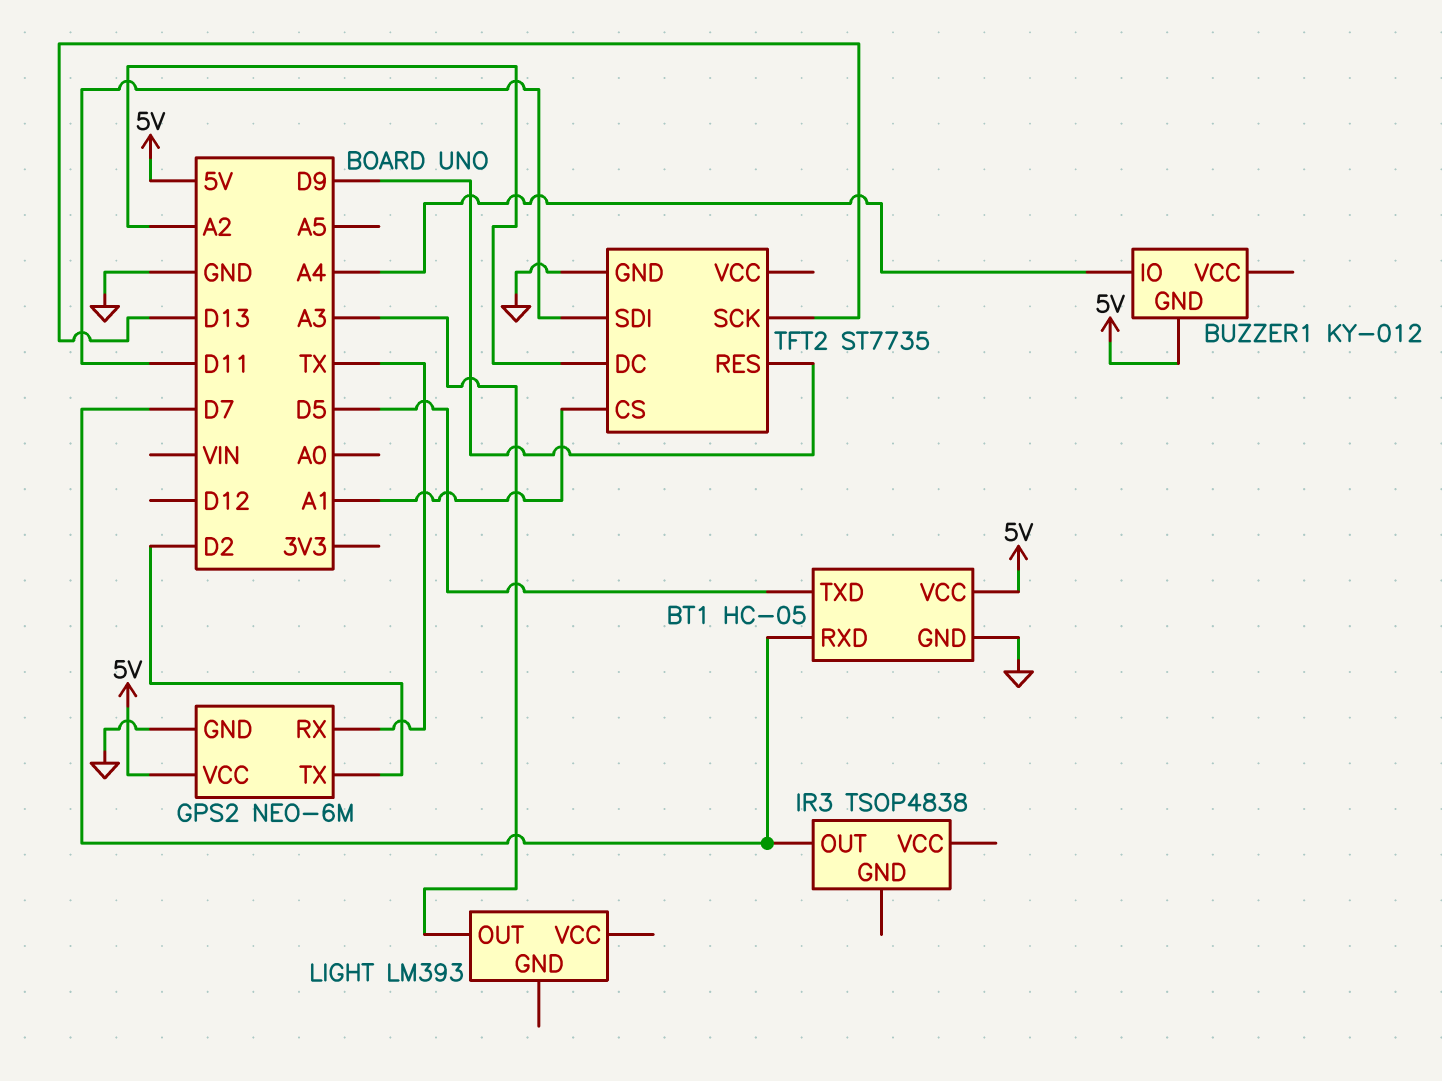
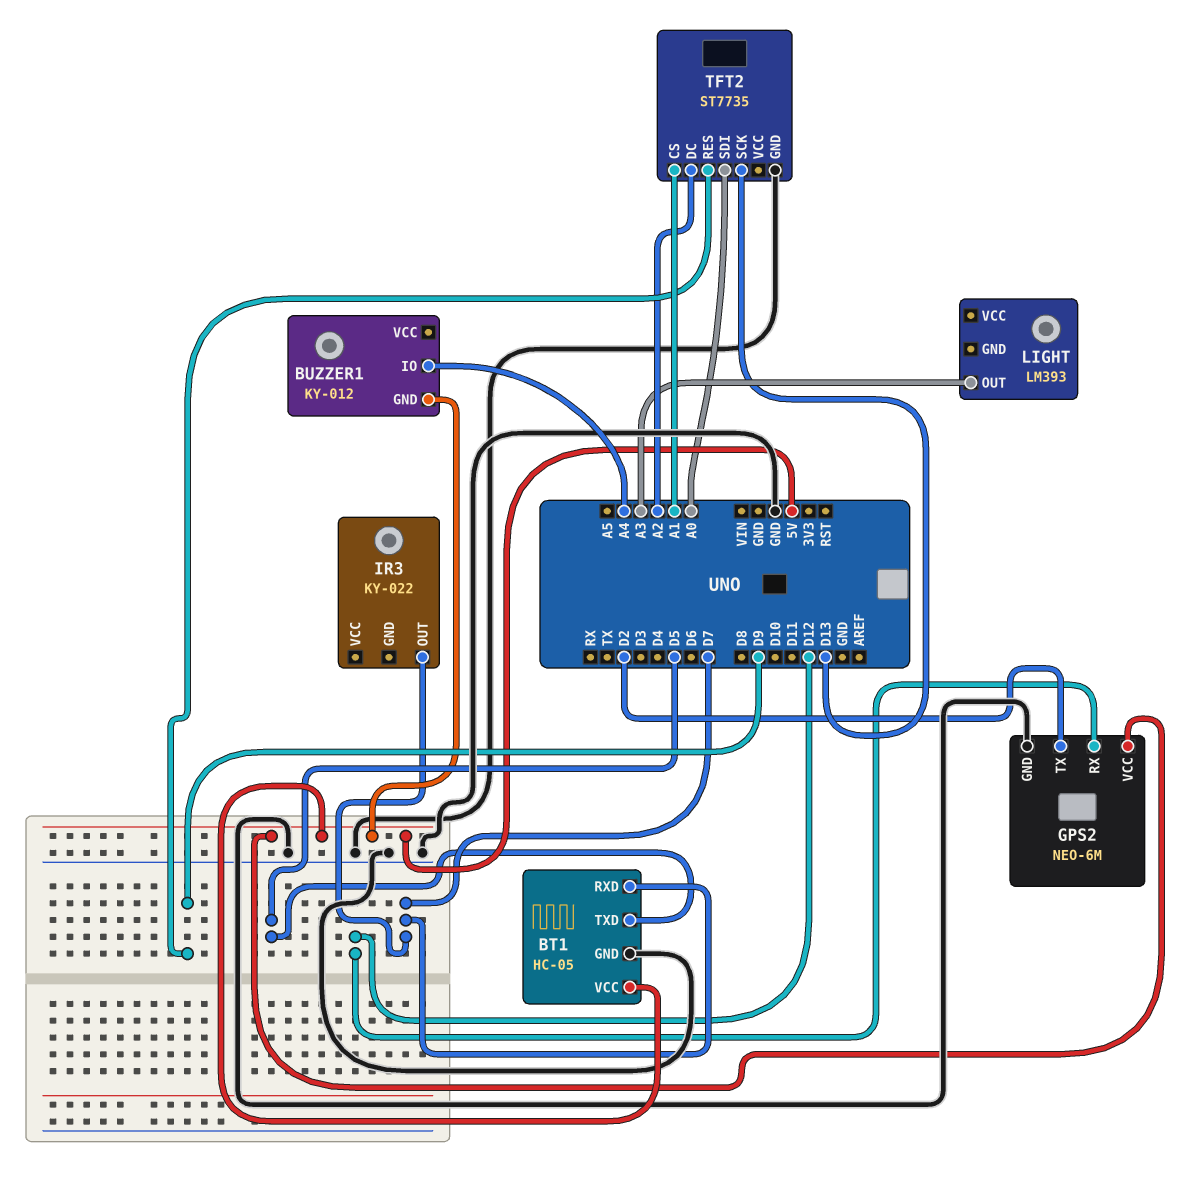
GPS2 pin RX: TX -> D12
IR3: TSOP4838 -> KY-022
TFT2 pin SDI: D11 -> A0

